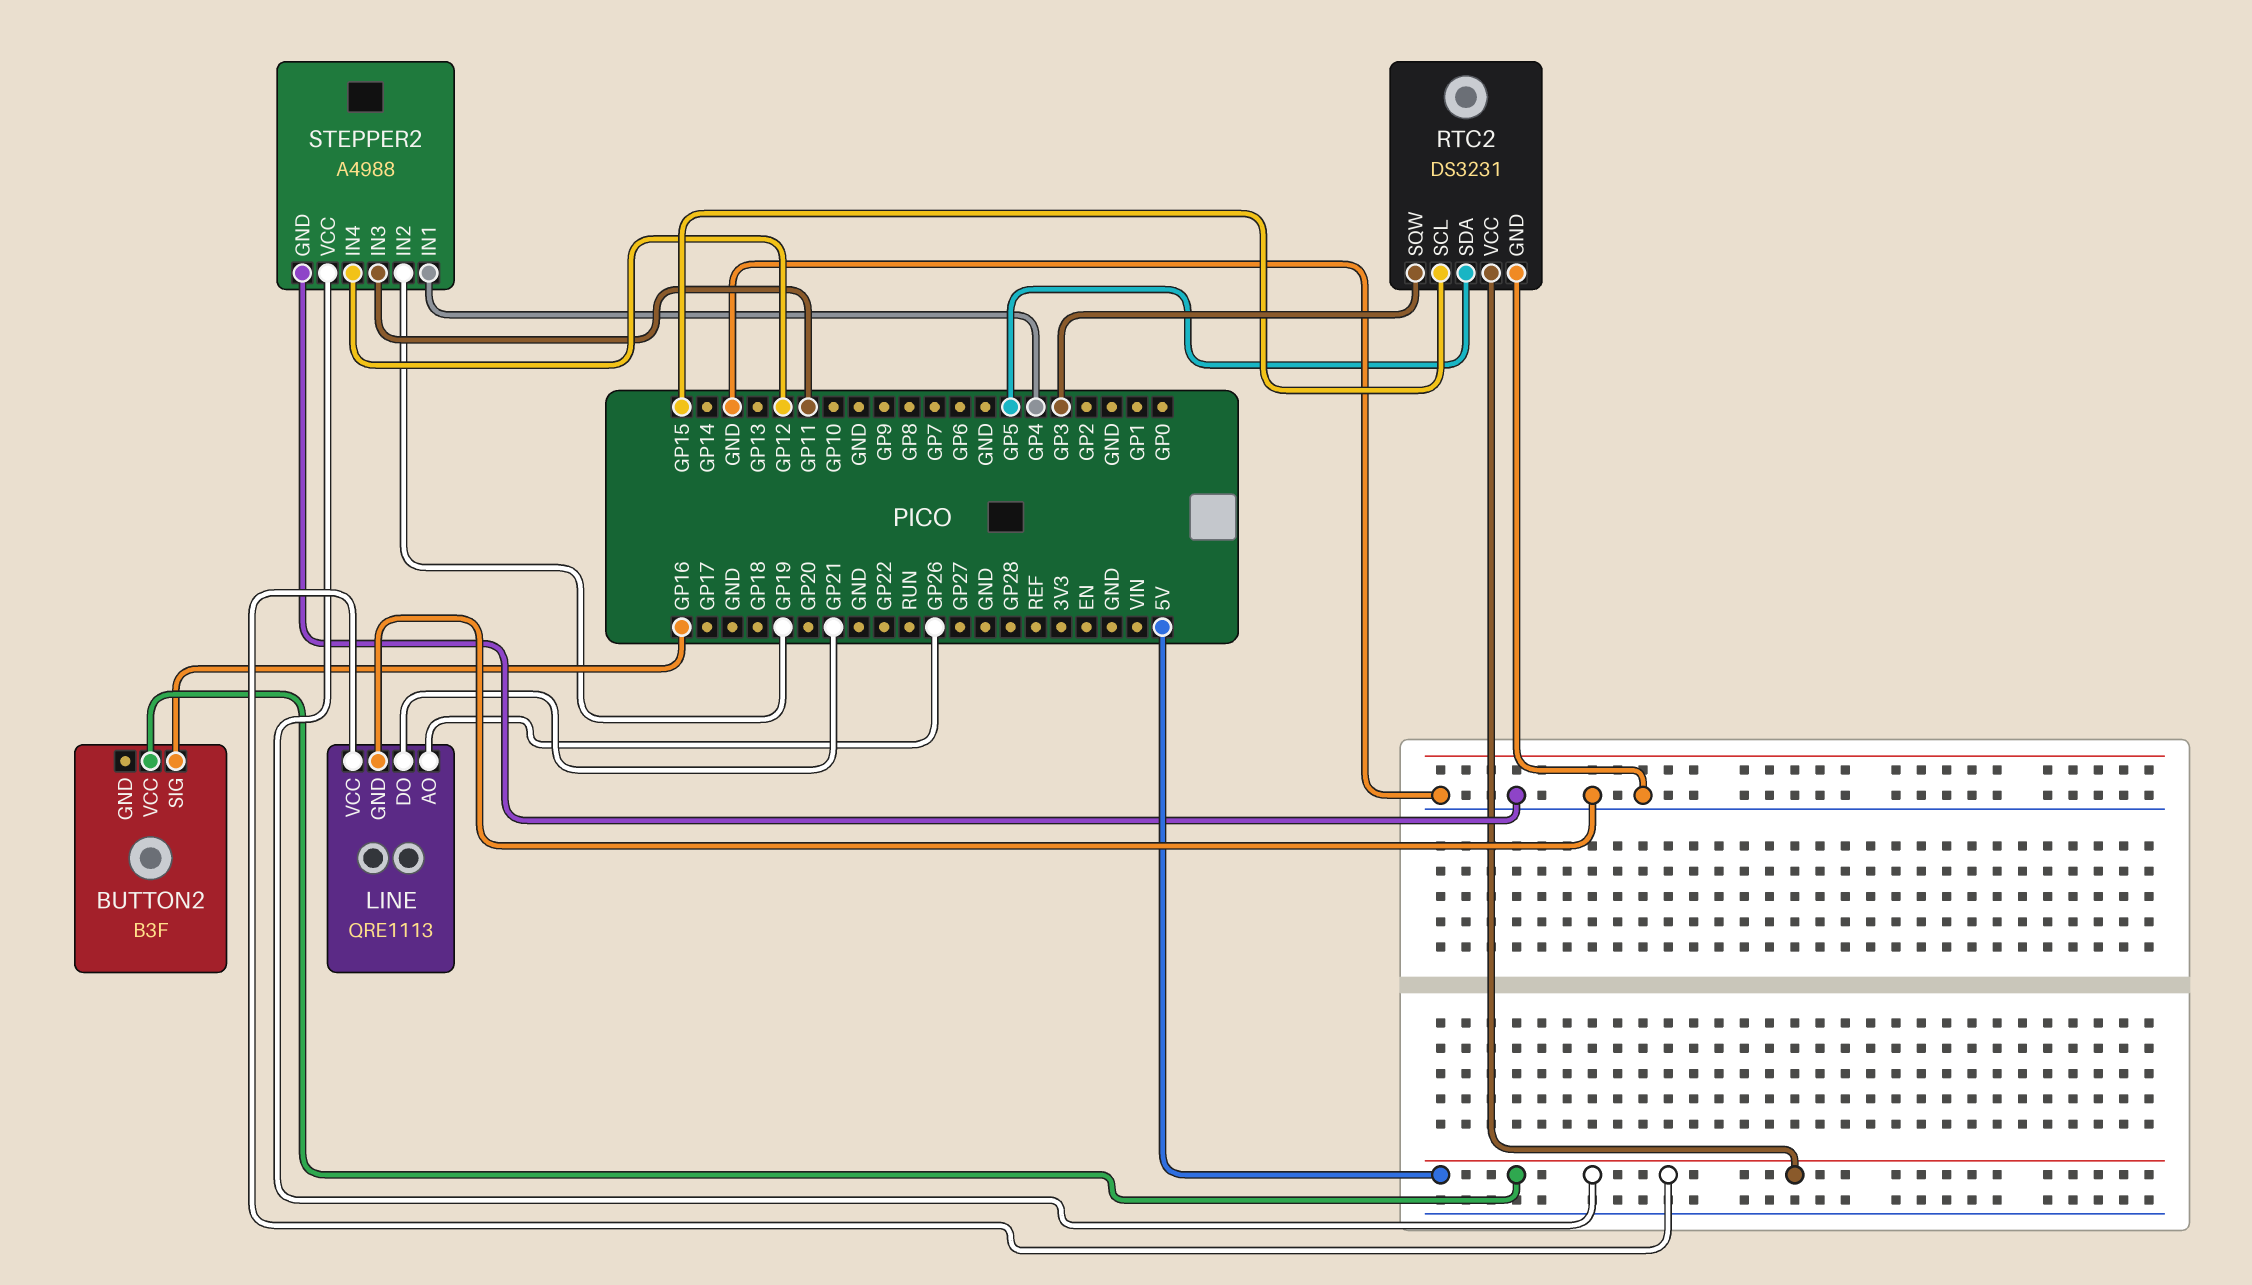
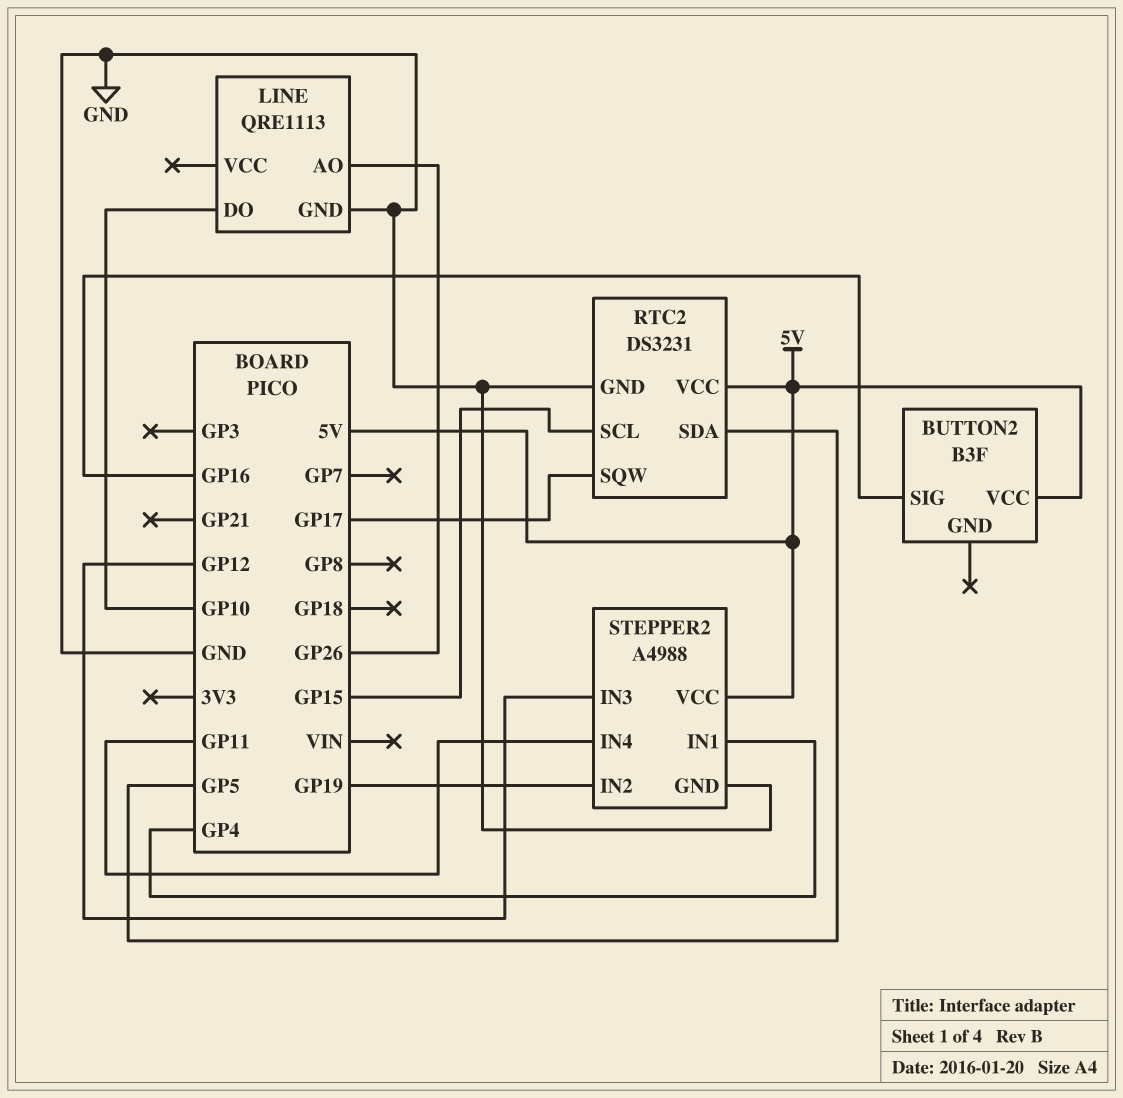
LINE pin DO: GP21 -> GP10
LINE pin VCC: 5V -> none
RTC2 pin SQW: GP3 -> GP17
STEPPER2 pin IN3: GP11 -> GP12
STEPPER2 pin IN4: GP12 -> GP11

